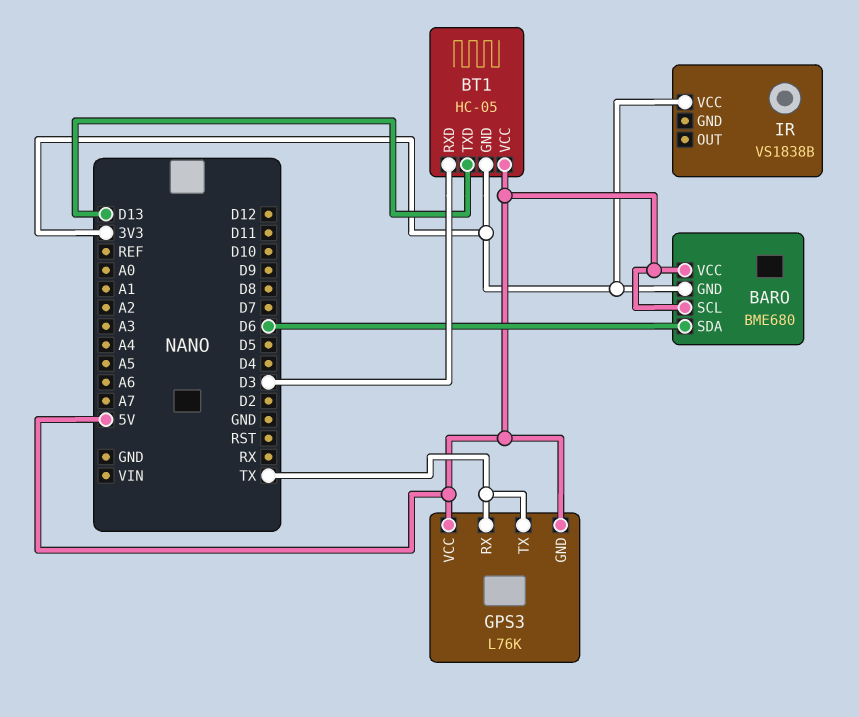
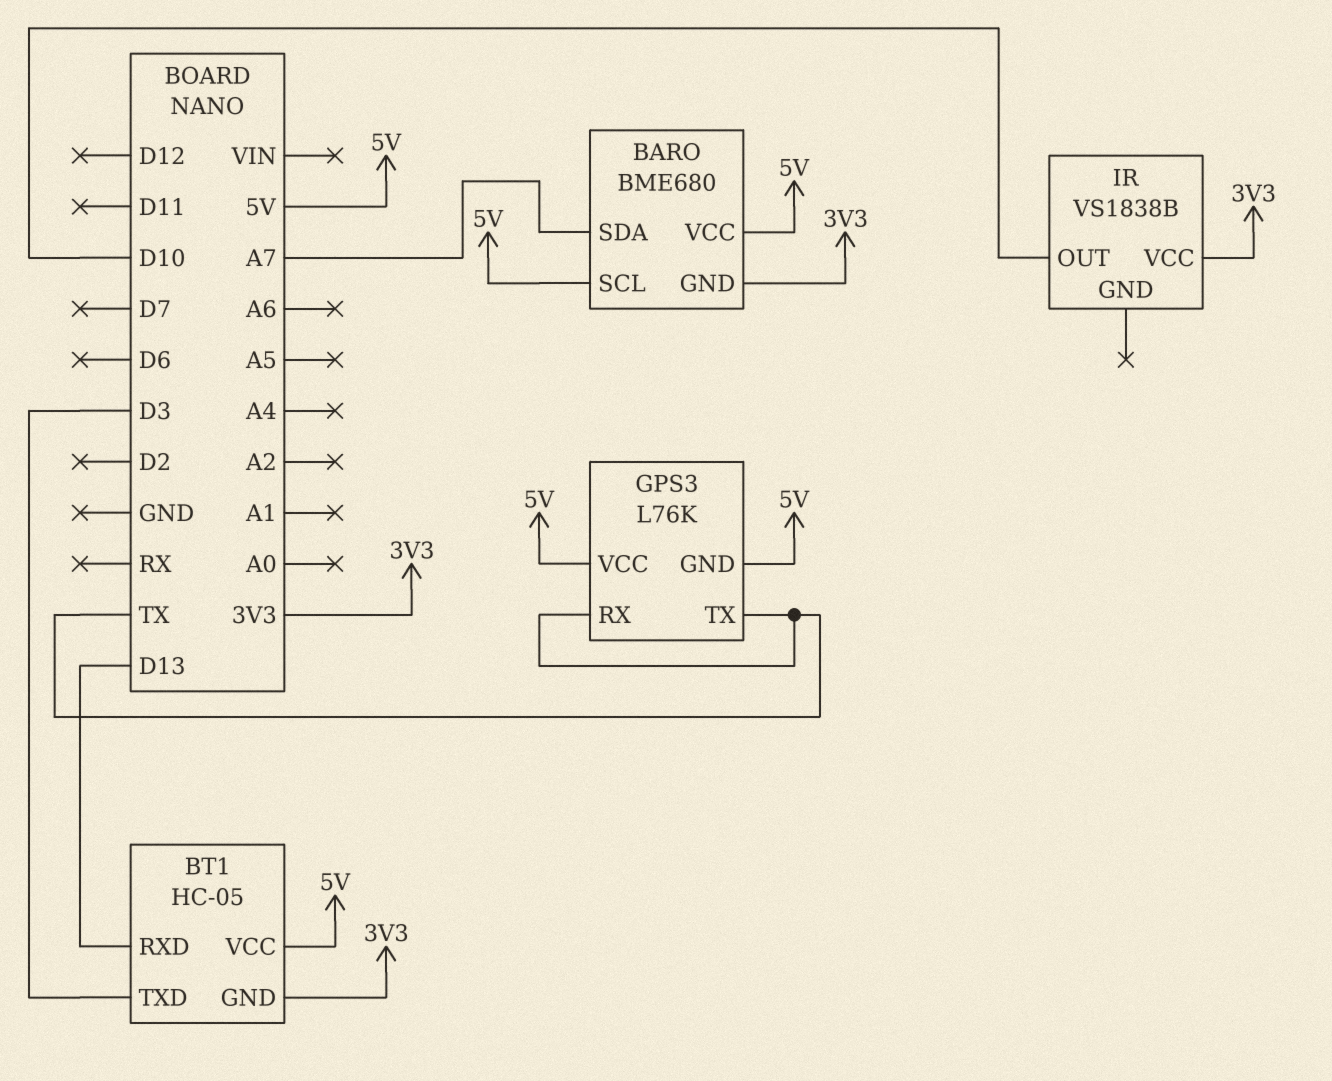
BARO pin SDA: D6 -> A7
BT1 pin RXD: D3 -> D13
BT1 pin TXD: D13 -> D3
IR pin OUT: none -> D10

